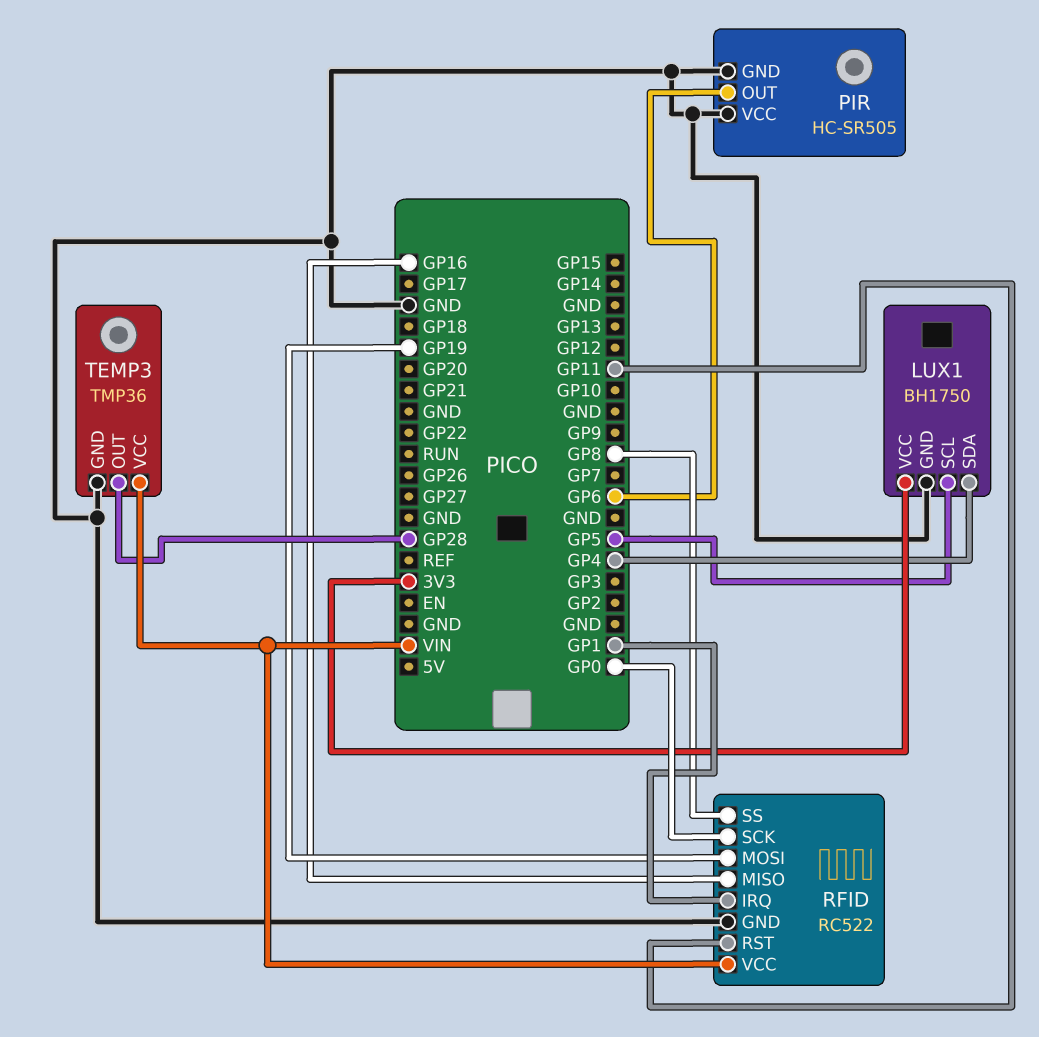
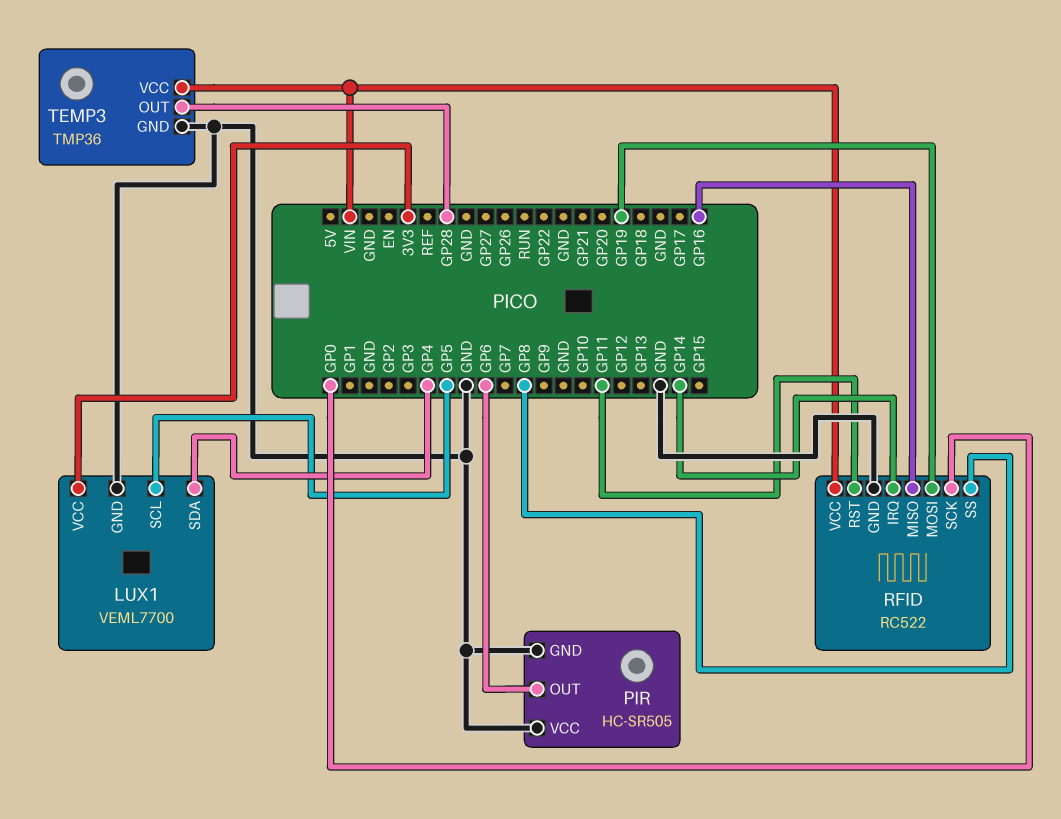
LUX1: BH1750 -> VEML7700
RFID pin IRQ: GP1 -> GP14

